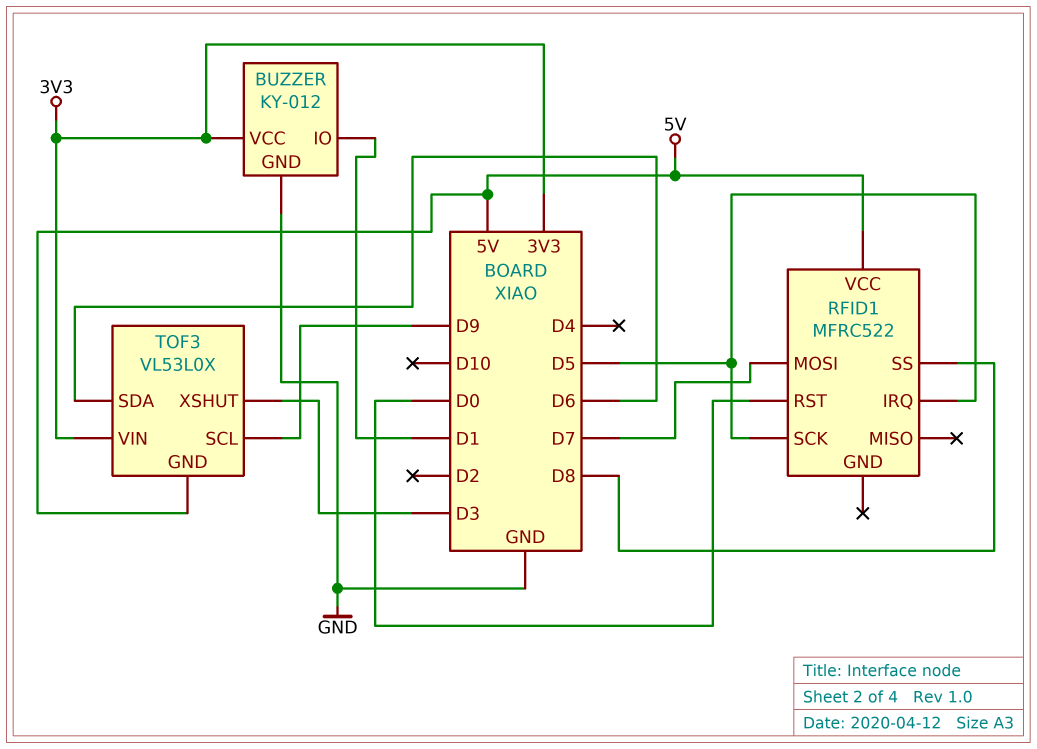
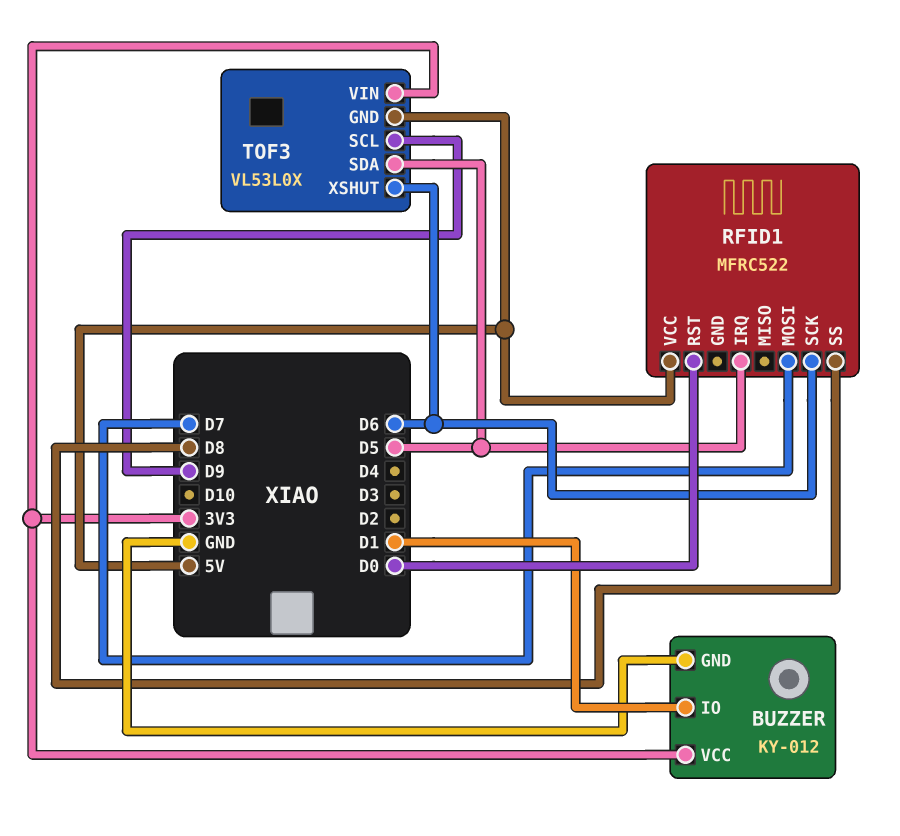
RFID1 pin SCK: D5 -> D6
TOF3 pin SDA: D6 -> D5
TOF3 pin XSHUT: D3 -> D6

